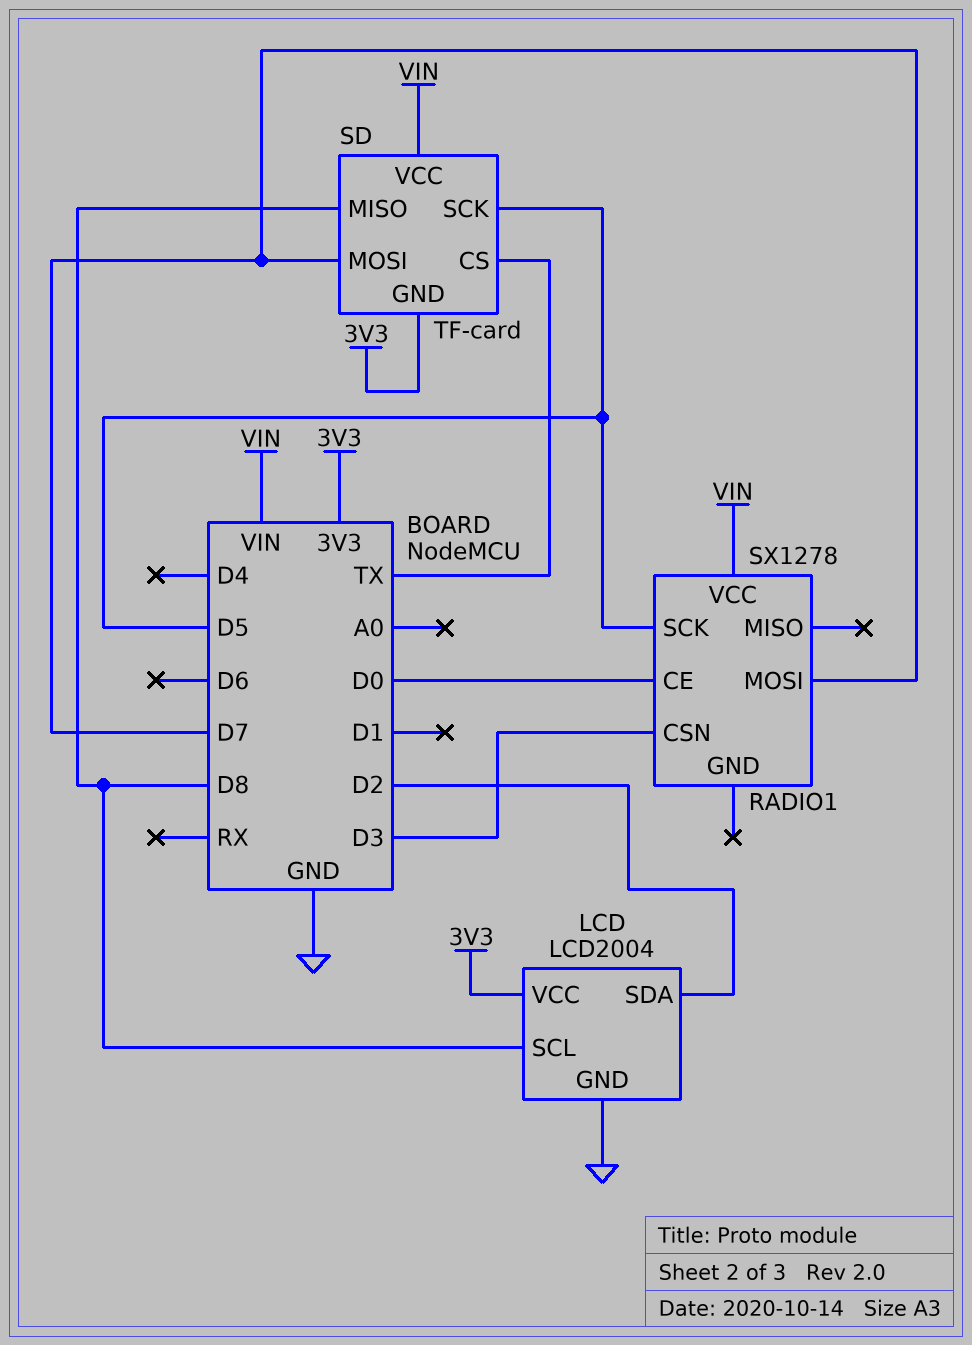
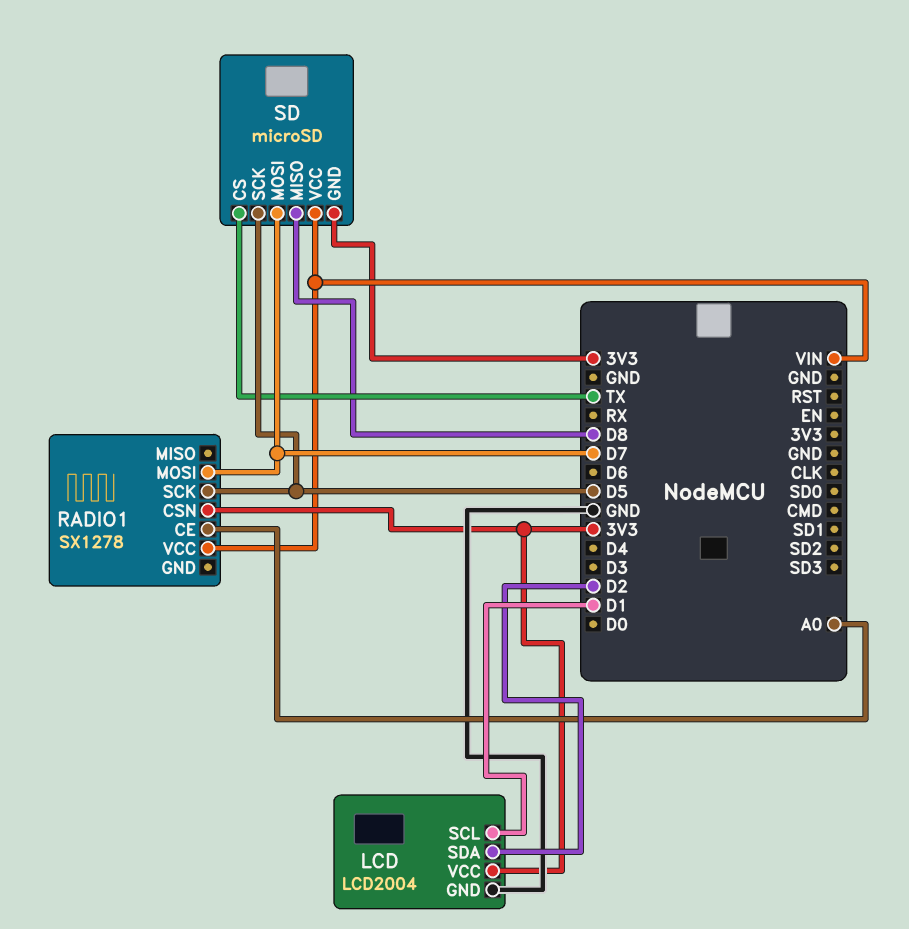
LCD pin SCL: D8 -> D1
RADIO1 pin CE: D0 -> A0
RADIO1 pin CSN: D3 -> 3V3
SD: TF-card -> microSD

